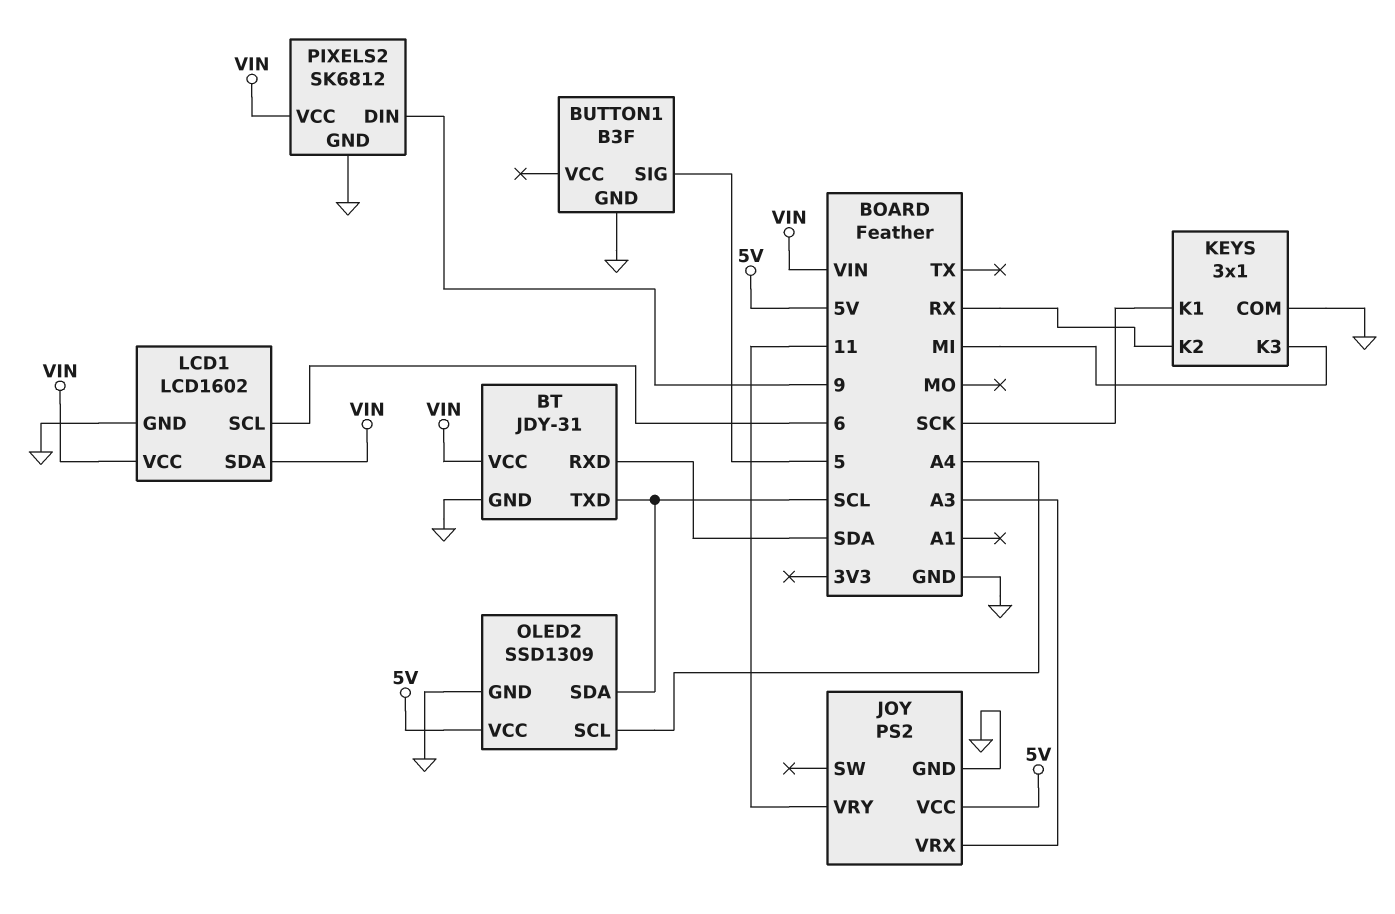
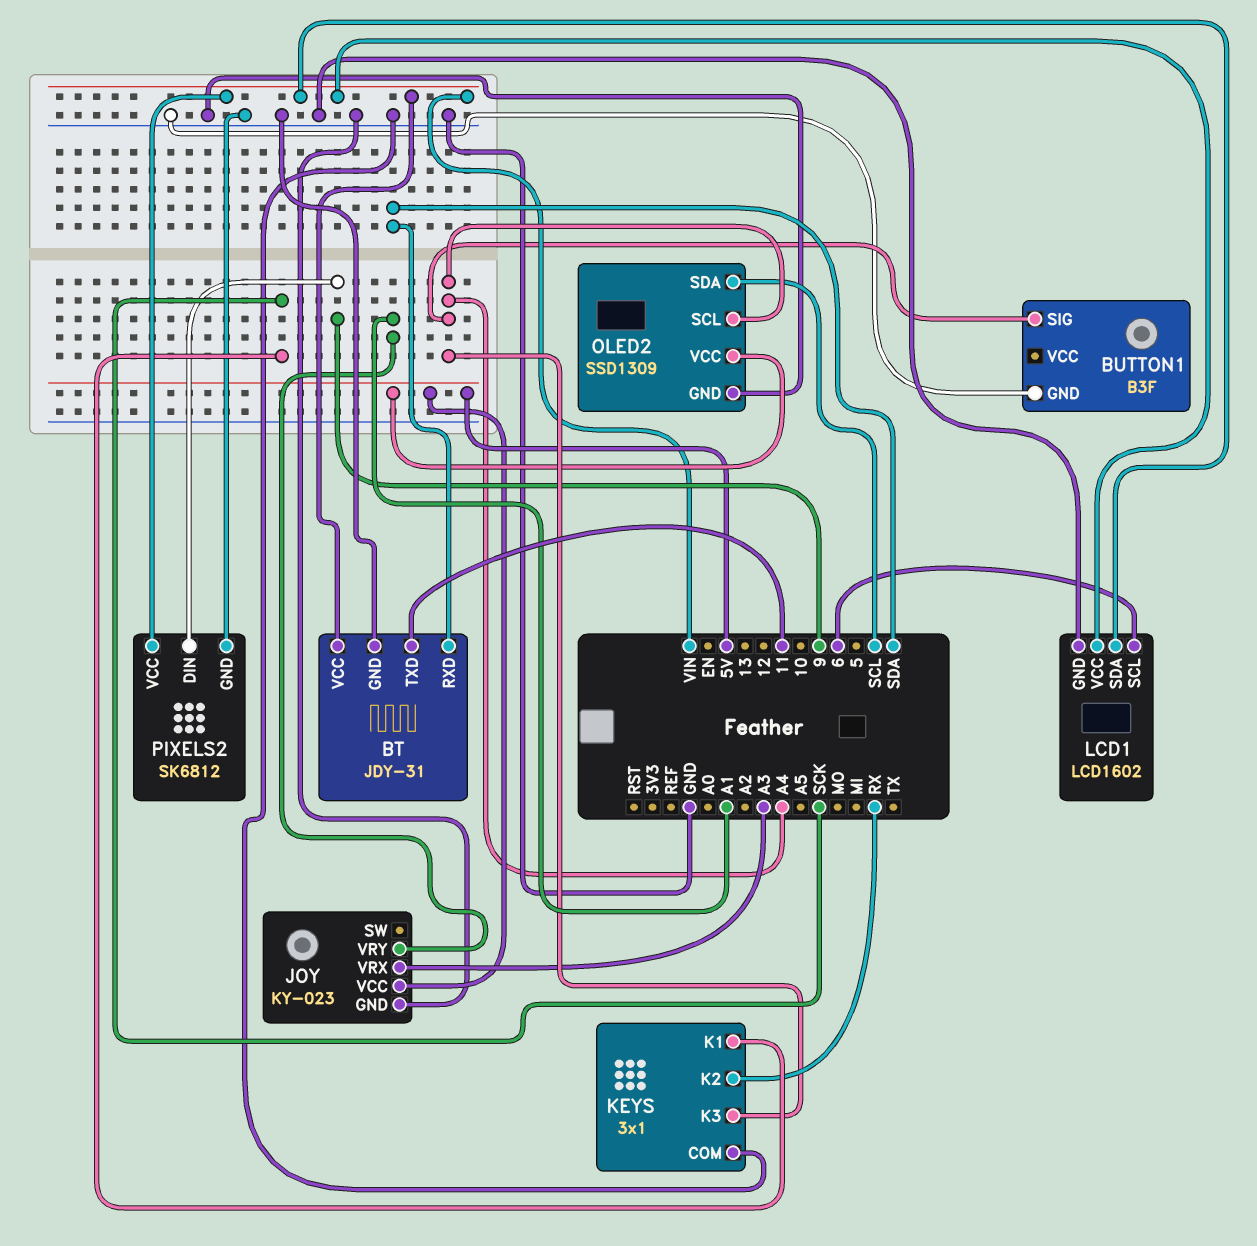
BT pin TXD: SCL -> 11
BUTTON1 pin SIG: 5 -> A4
JOY: PS2 -> KY-023
JOY pin VRY: 11 -> A1
KEYS pin K3: MI -> A4

